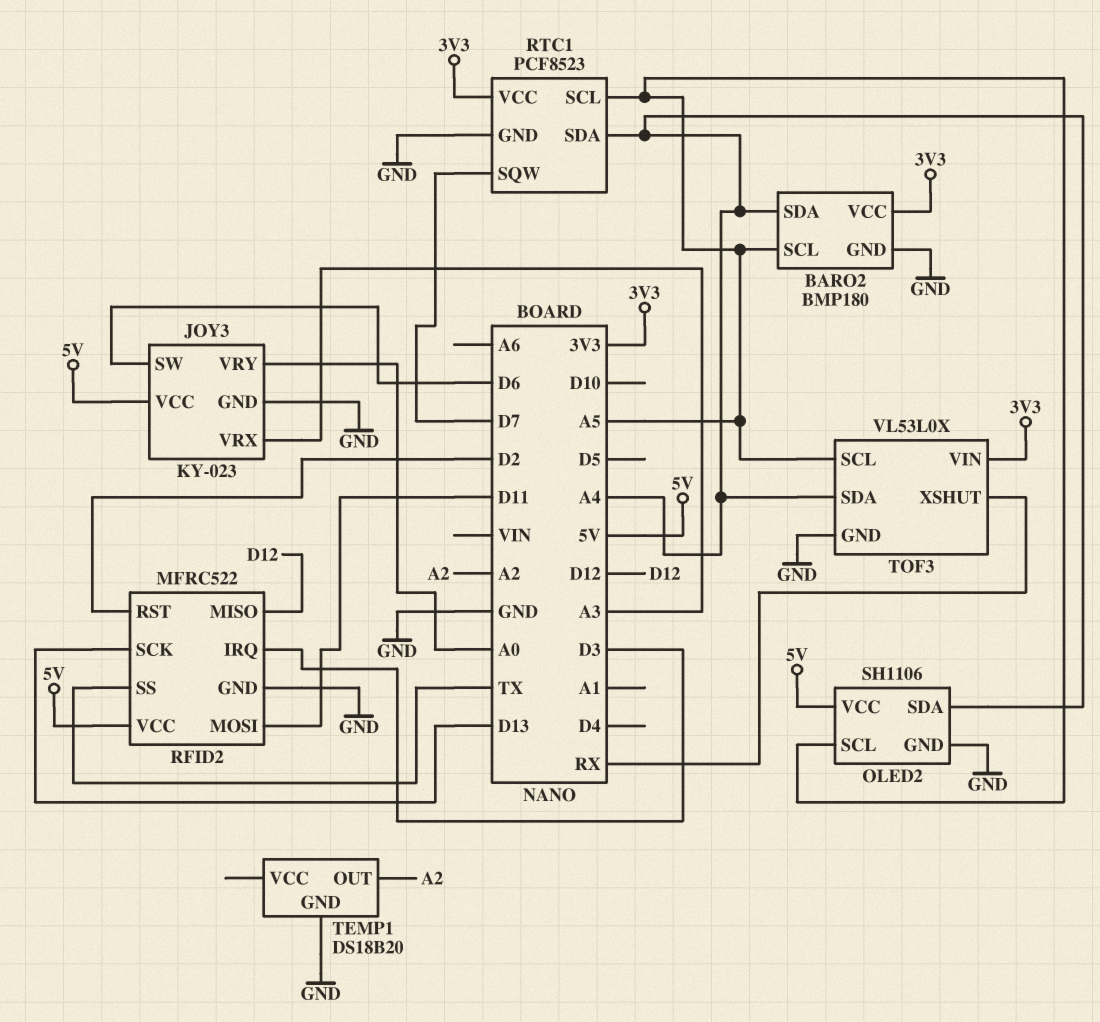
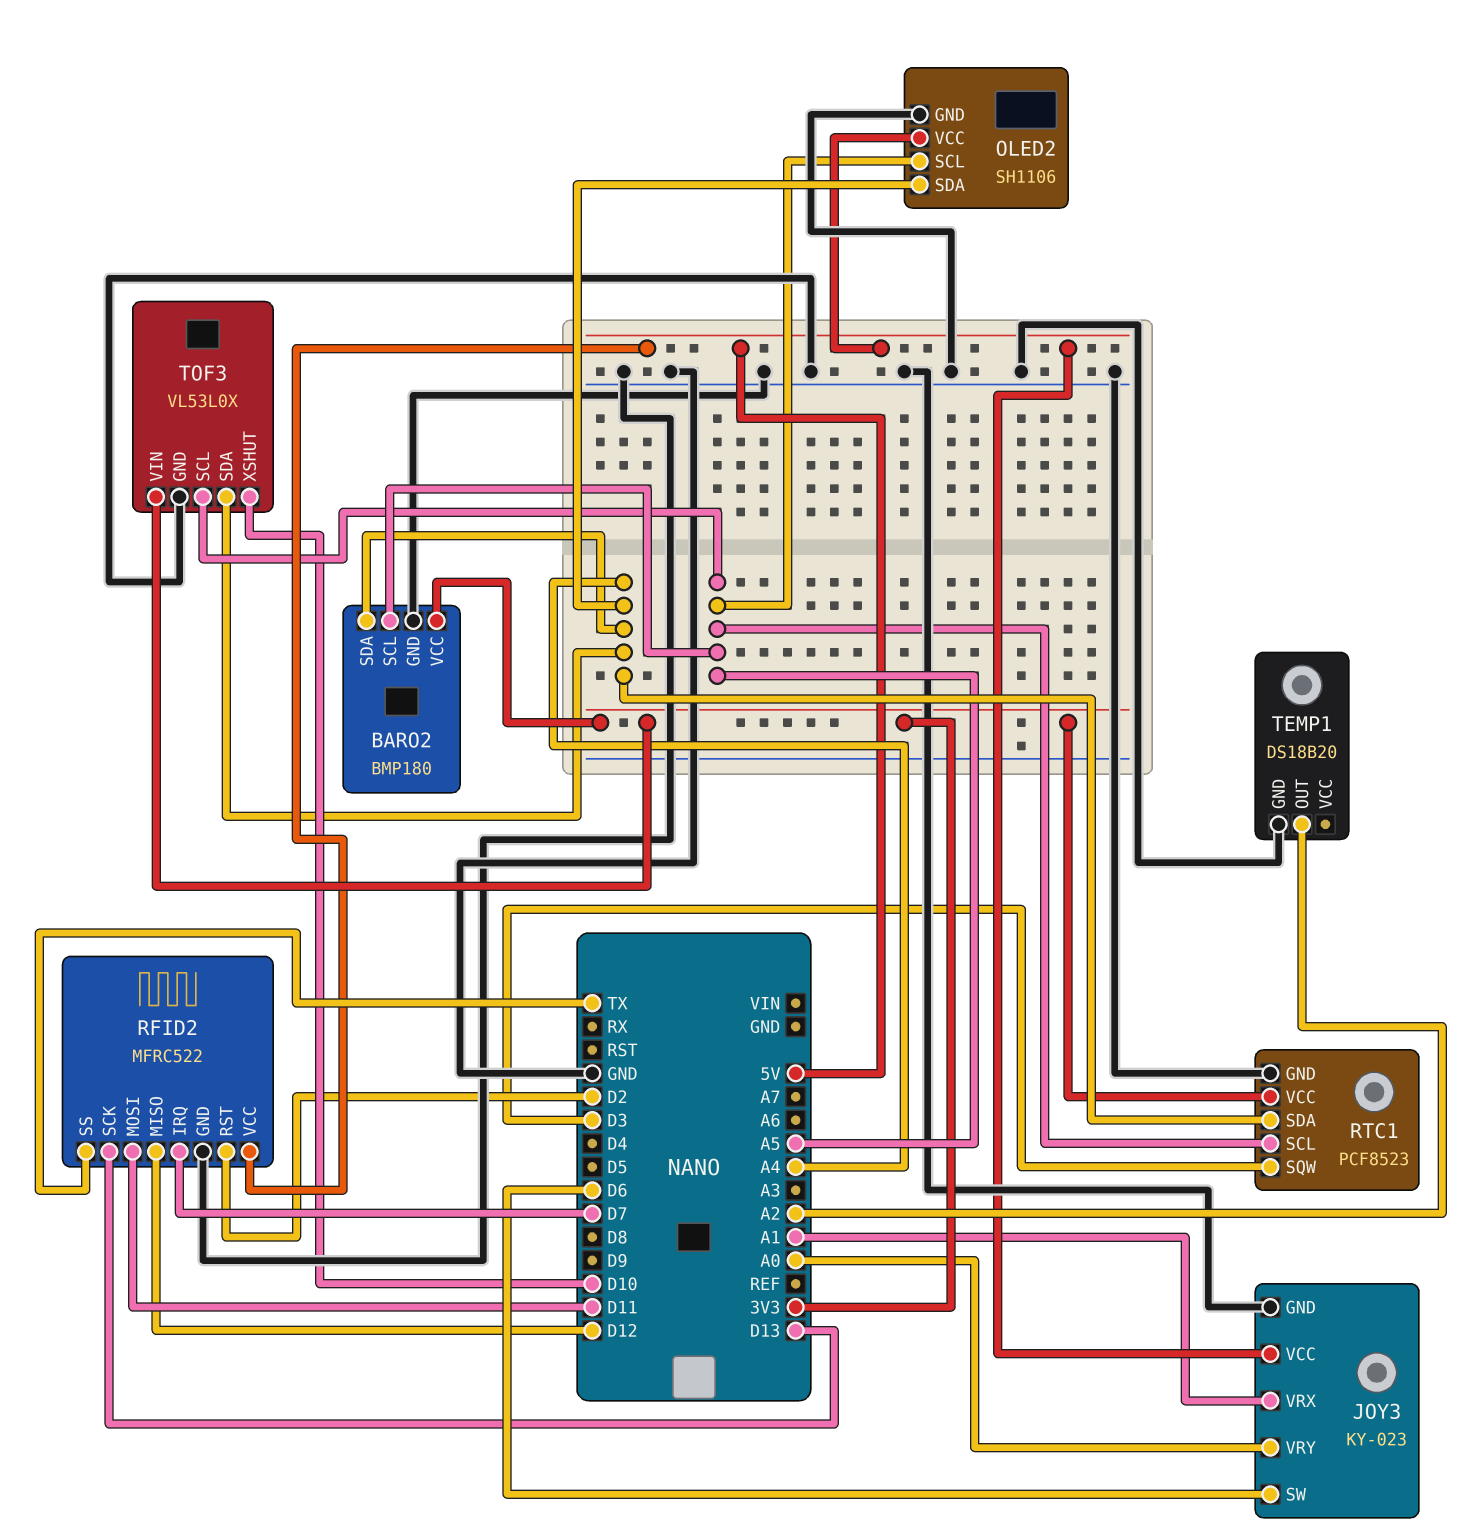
JOY3 pin VRX: A3 -> A1
RFID2 pin IRQ: D3 -> D7
RTC1 pin SQW: D7 -> D3
TOF3 pin XSHUT: RX -> D10

